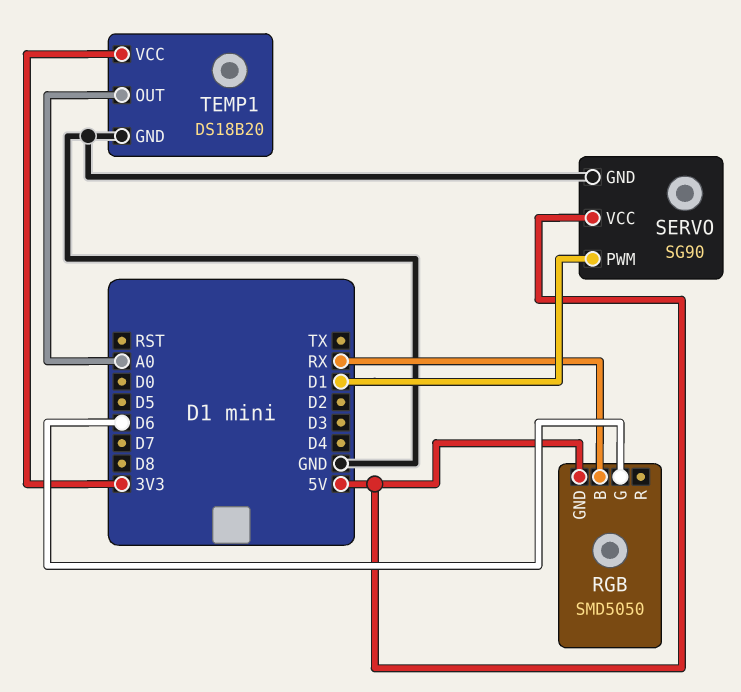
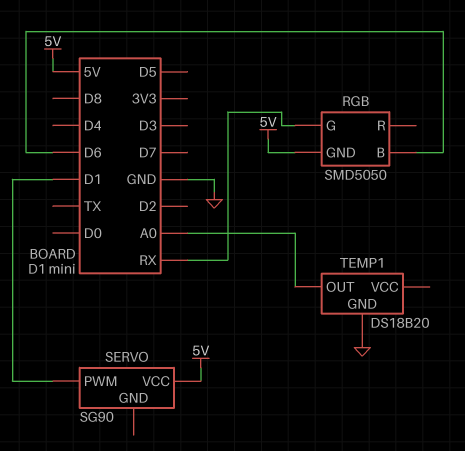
RGB pin B: RX -> D6
RGB pin G: D6 -> RX
SERVO pin GND: GND -> none
TEMP1 pin VCC: 3V3 -> none

